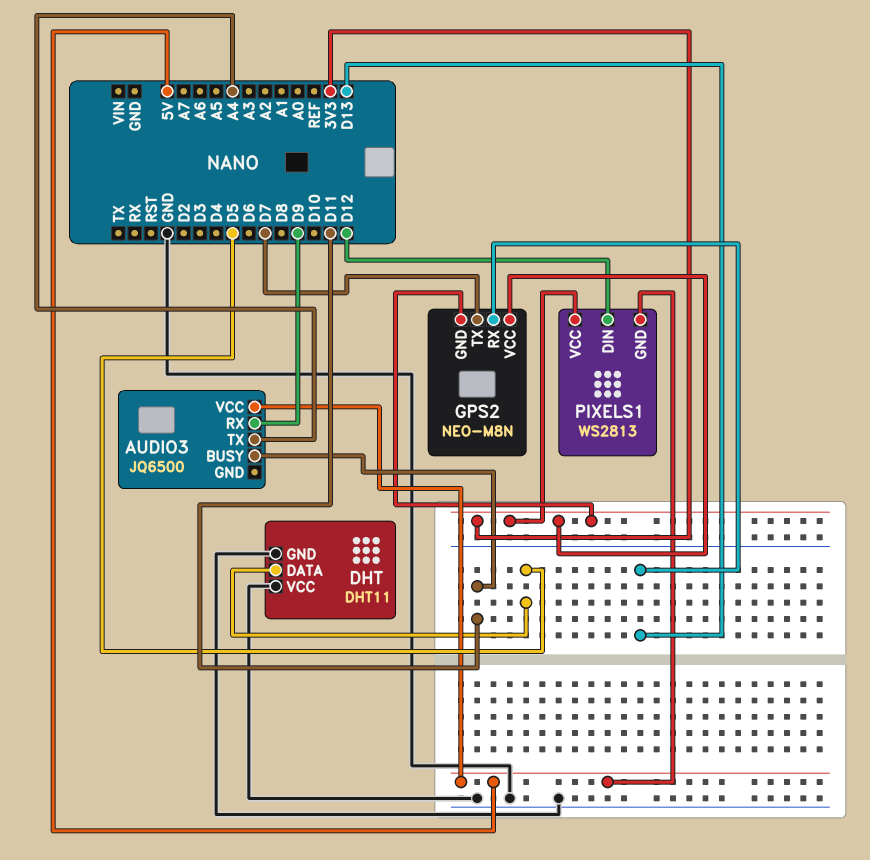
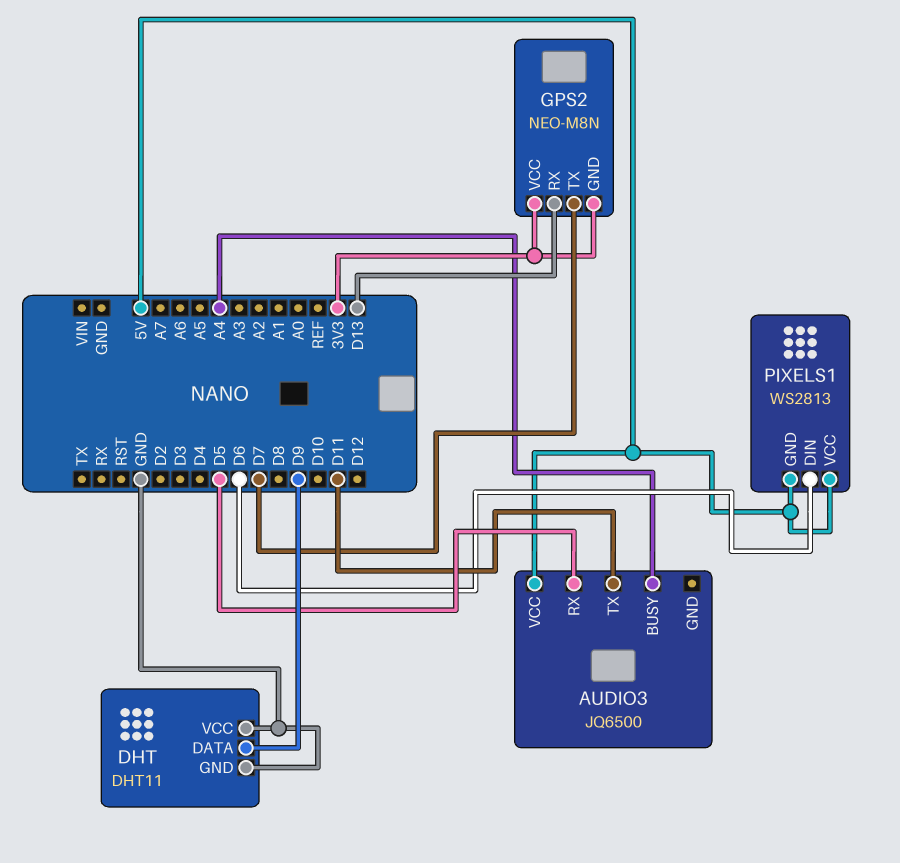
AUDIO3 pin BUSY: D11 -> A4
AUDIO3 pin RX: D9 -> D5
AUDIO3 pin TX: A4 -> D11
DHT pin DATA: D5 -> D9
PIXELS1 pin DIN: D12 -> D6
PIXELS1 pin VCC: 3V3 -> 5V

